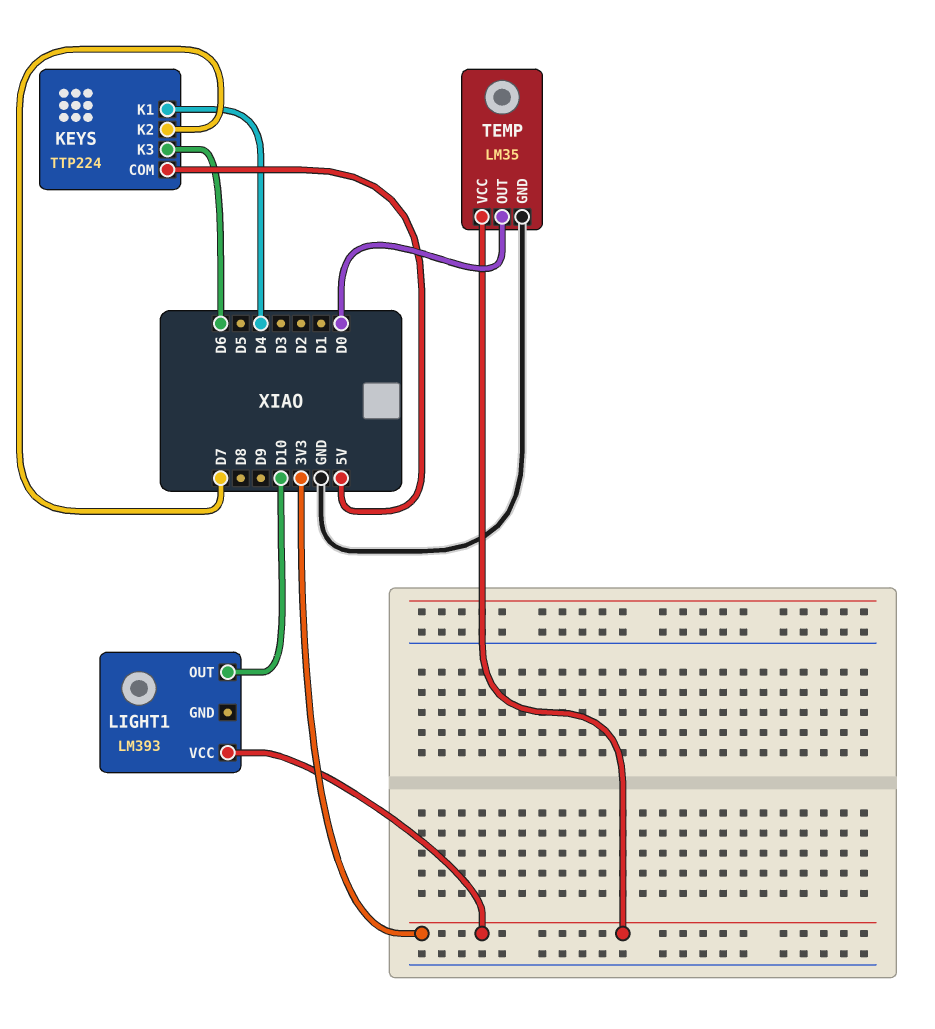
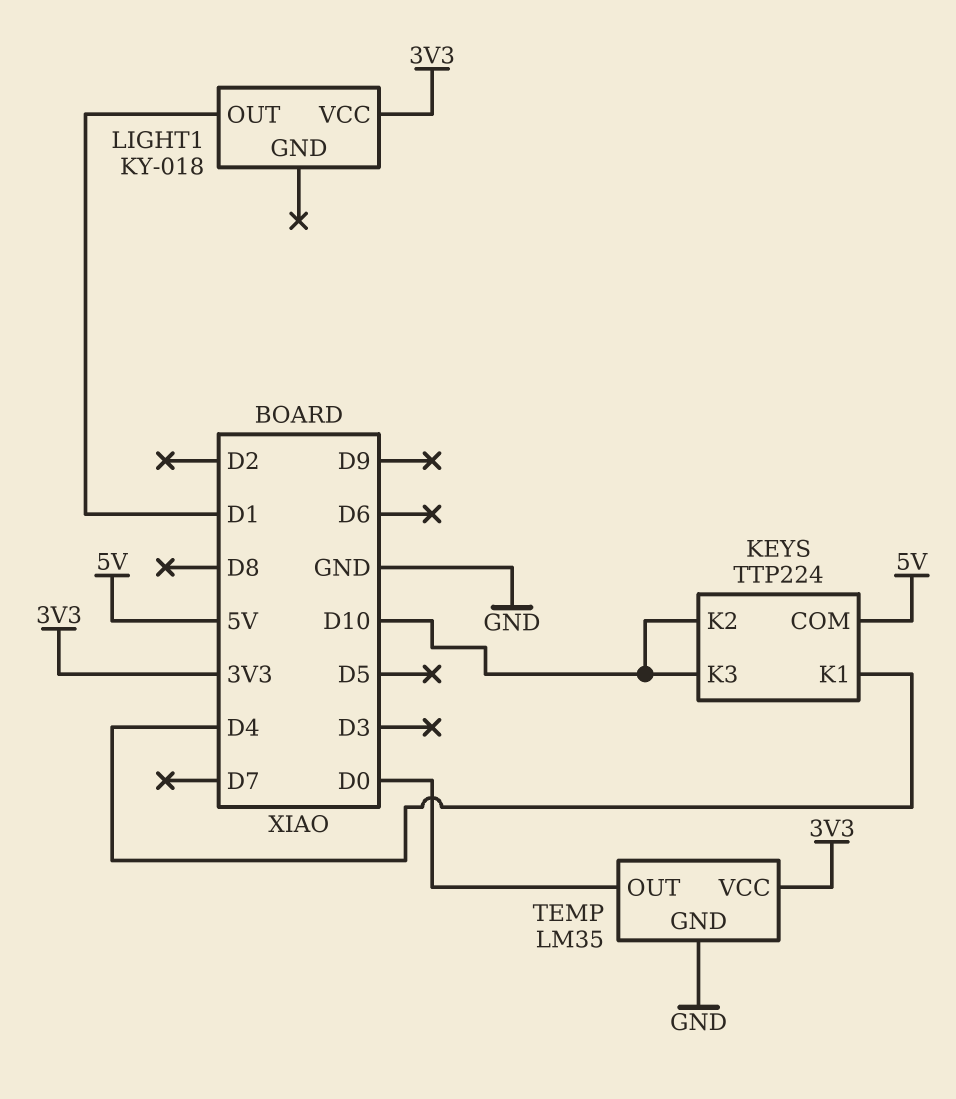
KEYS pin K2: D7 -> D10
KEYS pin K3: D6 -> D10
LIGHT1: LM393 -> KY-018
LIGHT1 pin OUT: D10 -> D1

